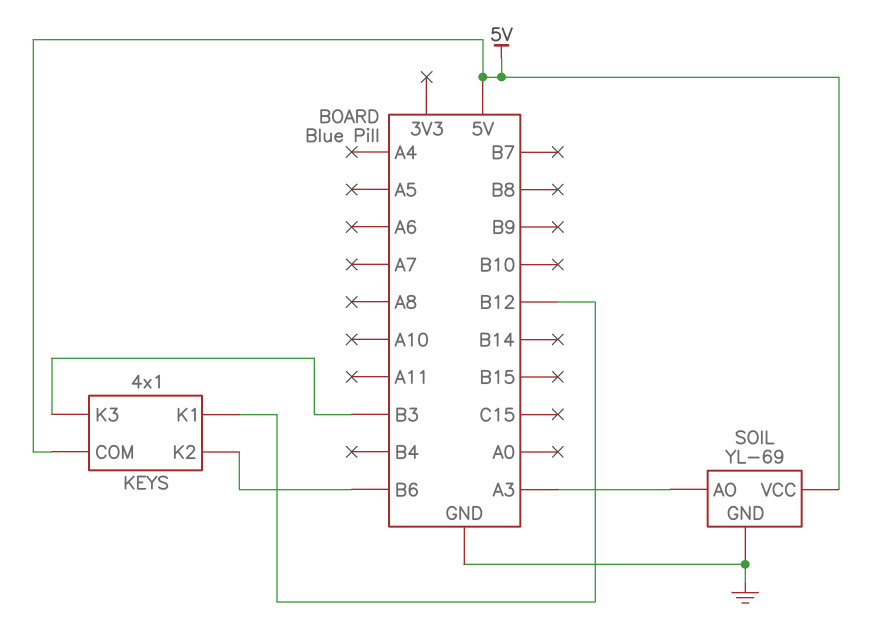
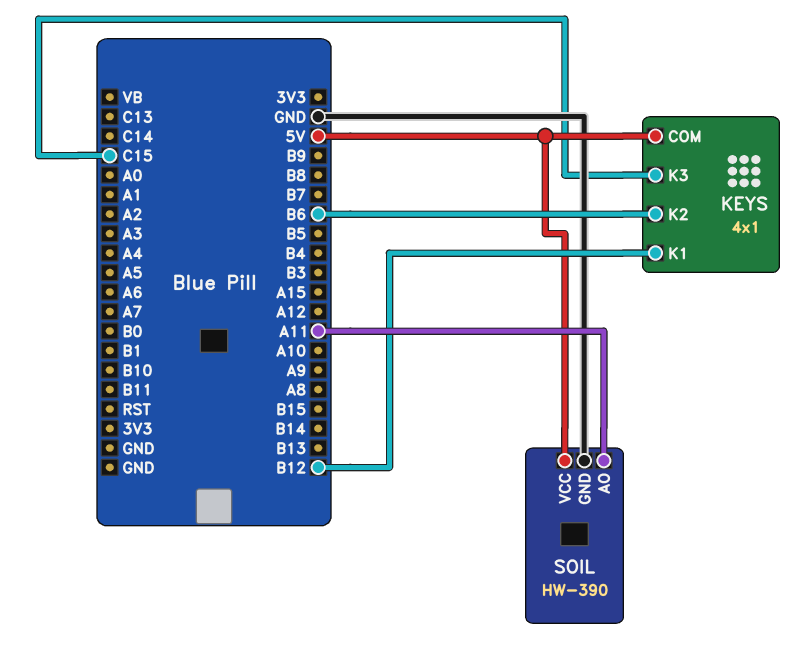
KEYS pin K3: B3 -> C15
SOIL: YL-69 -> HW-390
SOIL pin AO: A3 -> A11

